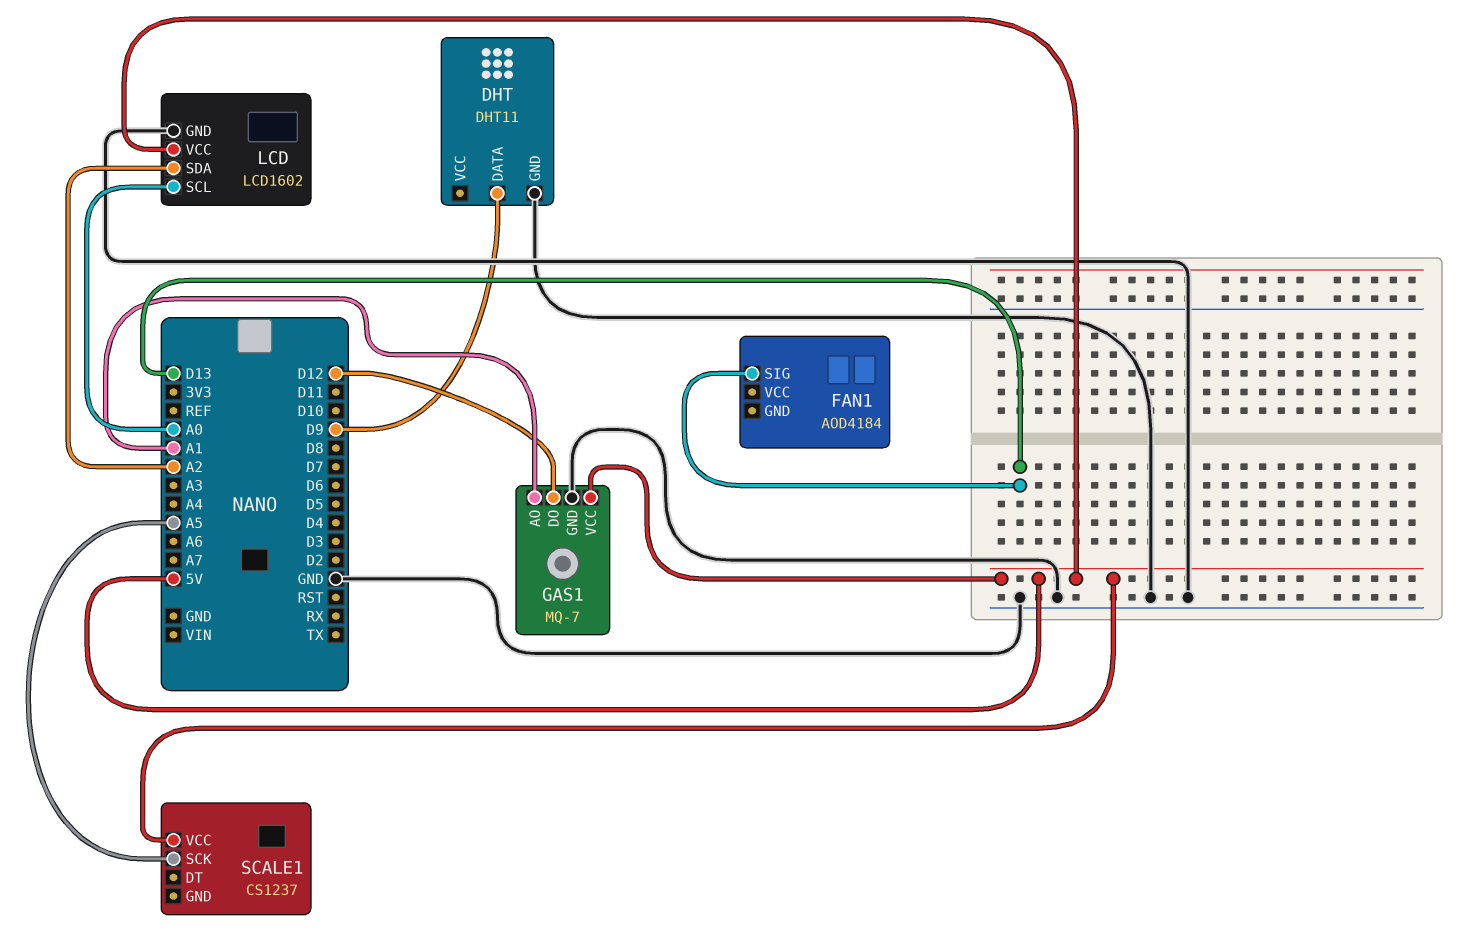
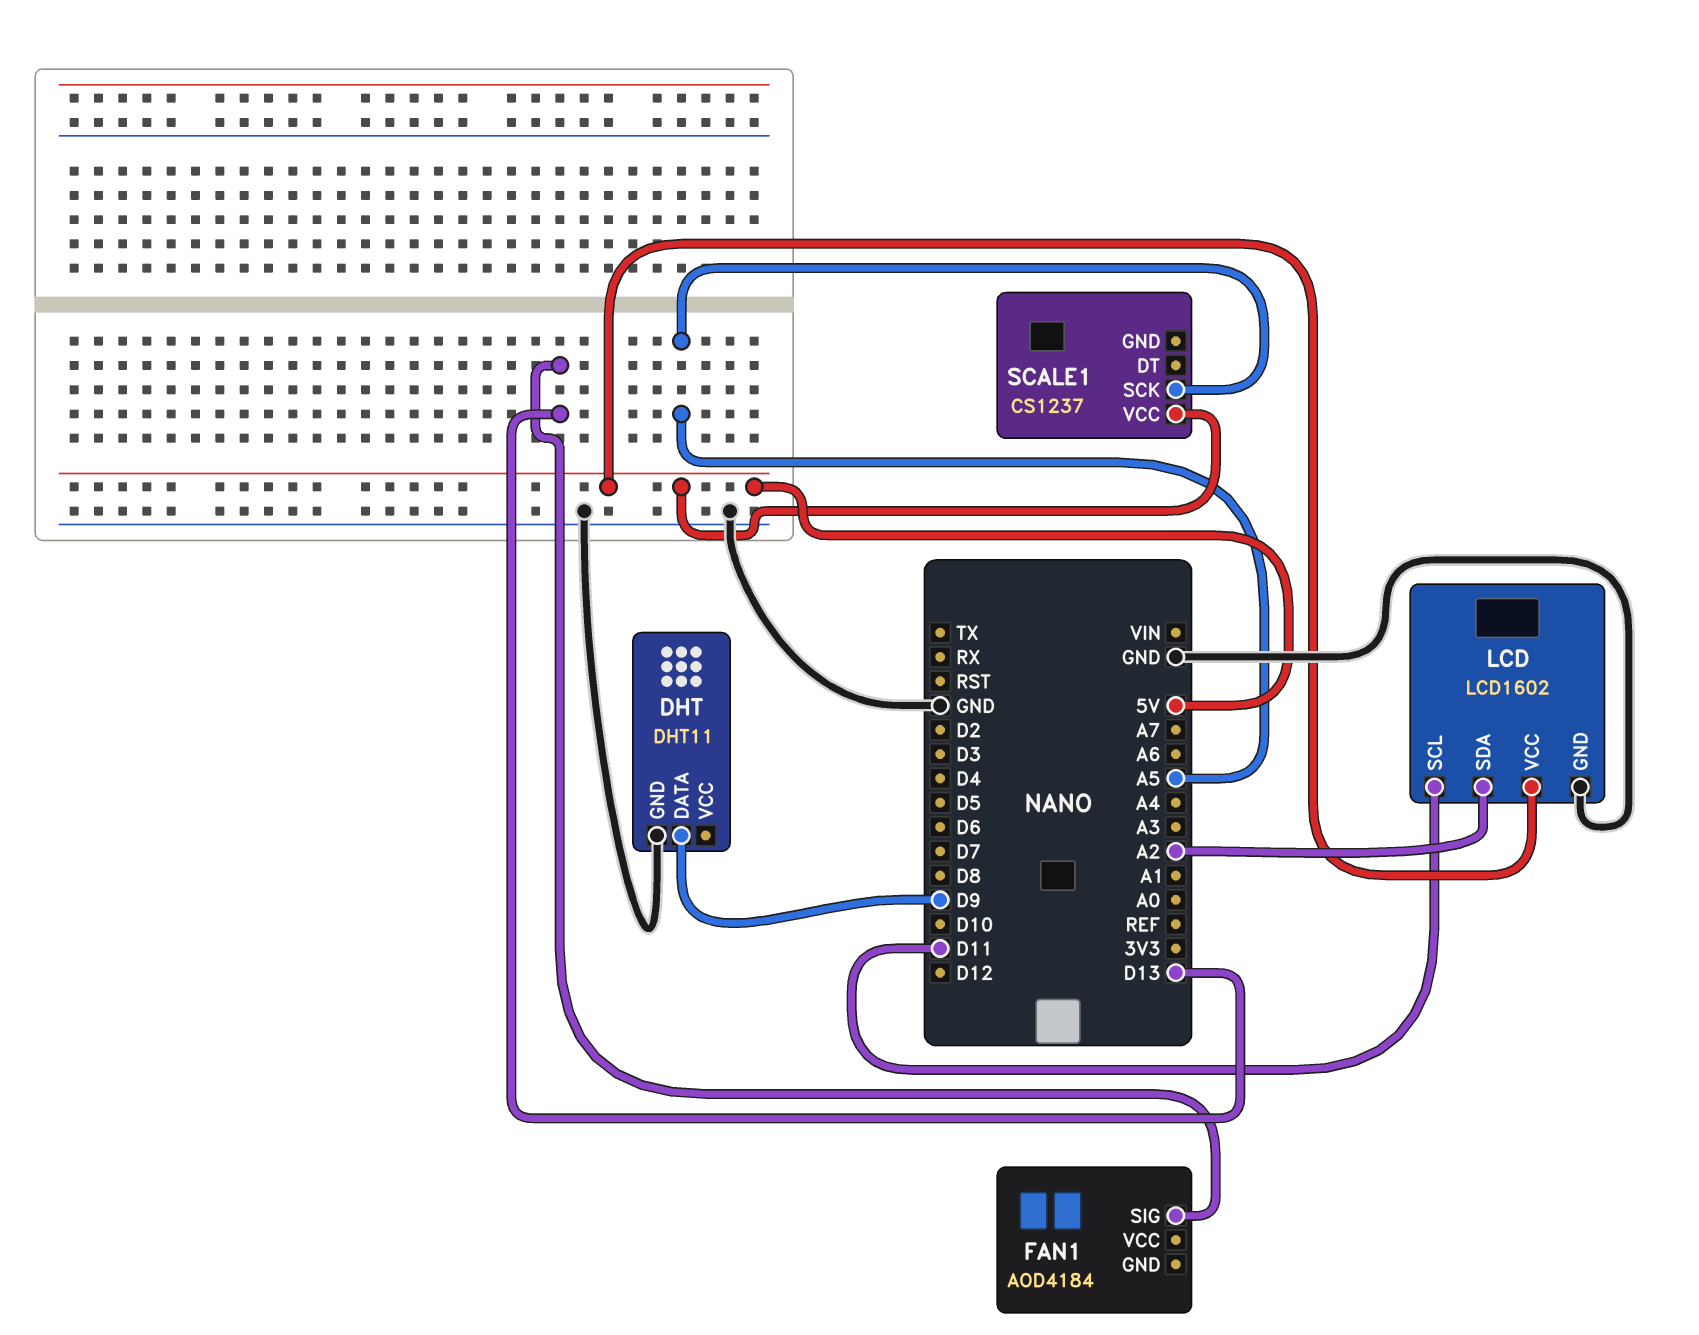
GAS1: MQ-7 -> none
GAS1 pin AO: A1 -> none
GAS1 pin DO: D12 -> none
GAS1 pin GND: GND -> none
GAS1 pin VCC: 5V -> none
LCD pin SCL: A0 -> D11

